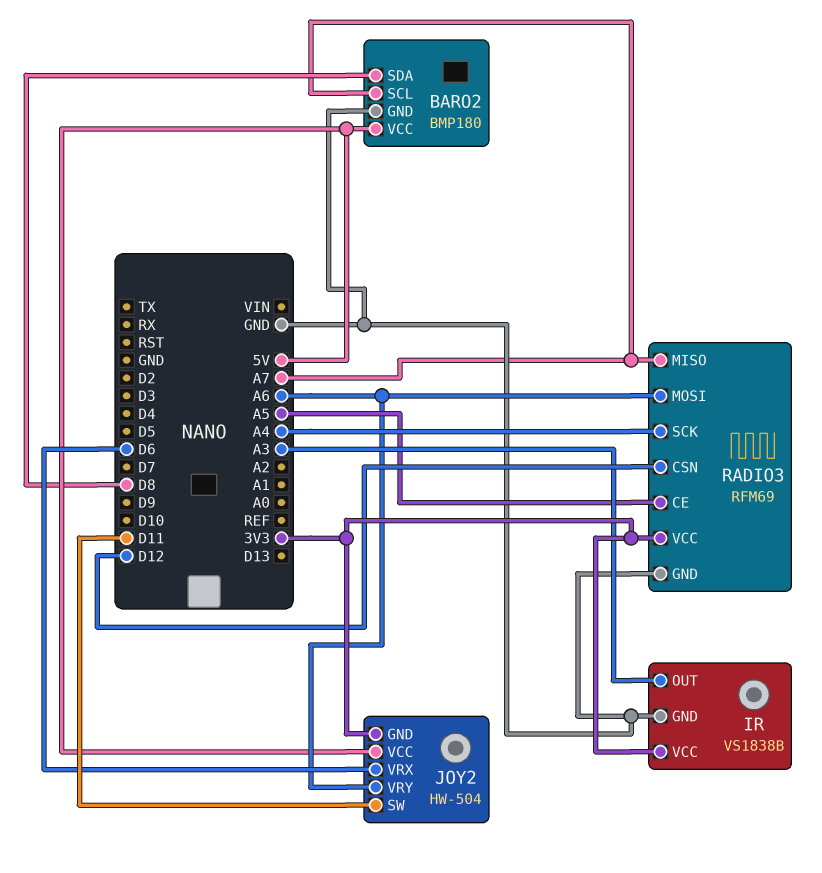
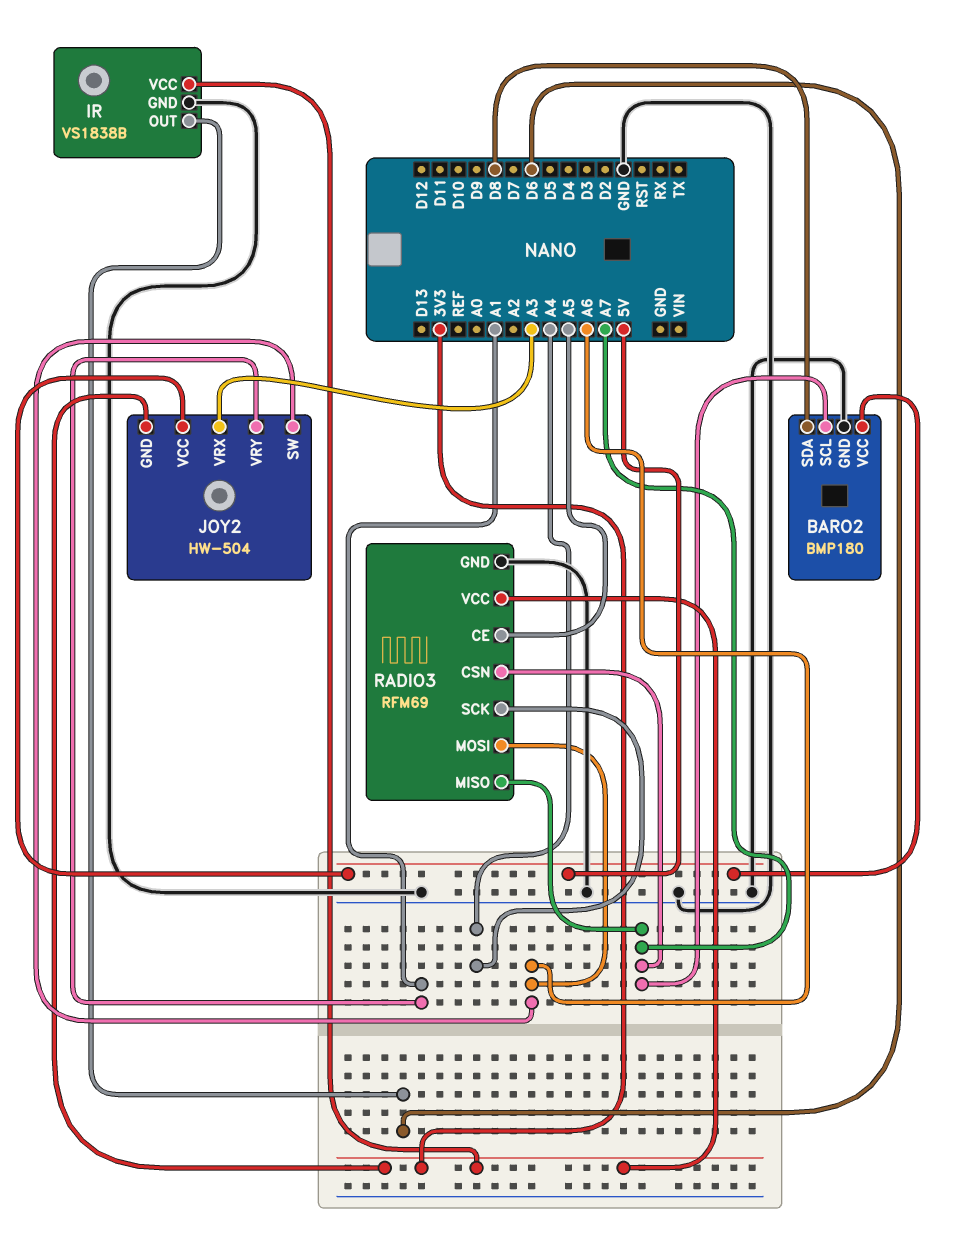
IR pin OUT: A3 -> D6
JOY2 pin SW: D11 -> A6
JOY2 pin VRX: D6 -> A3
JOY2 pin VRY: A6 -> A1
RADIO3 pin CSN: D12 -> A7

